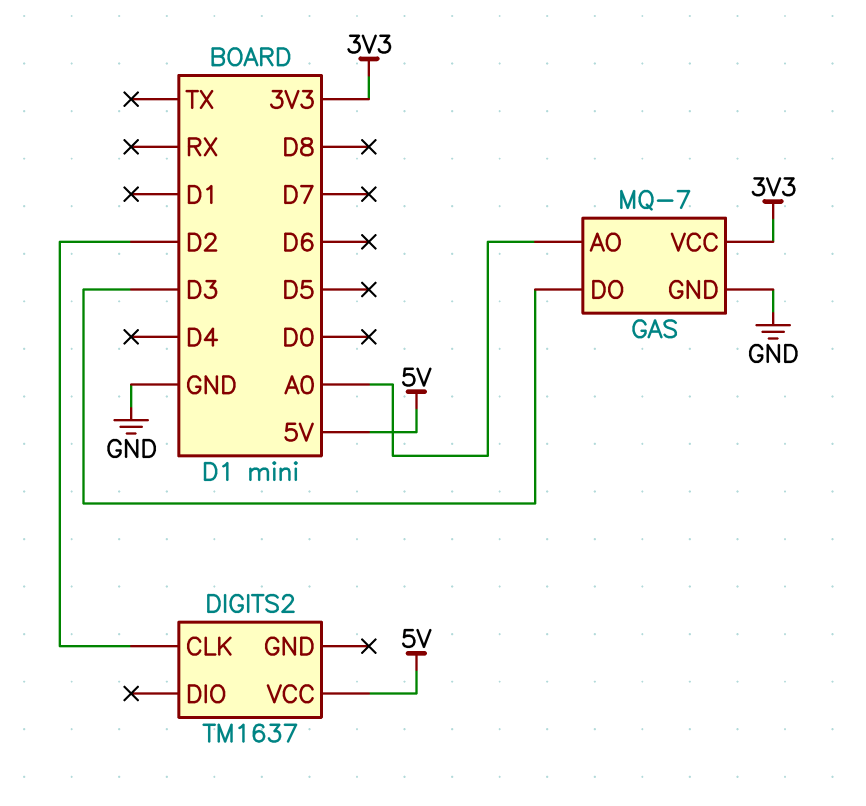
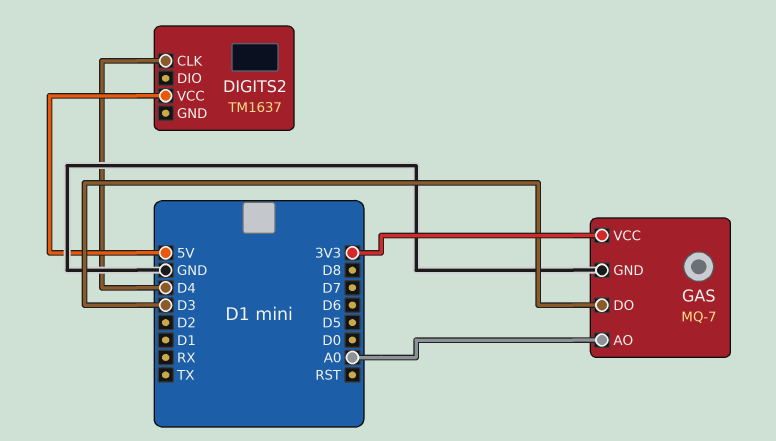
DIGITS2 pin CLK: D2 -> D4

